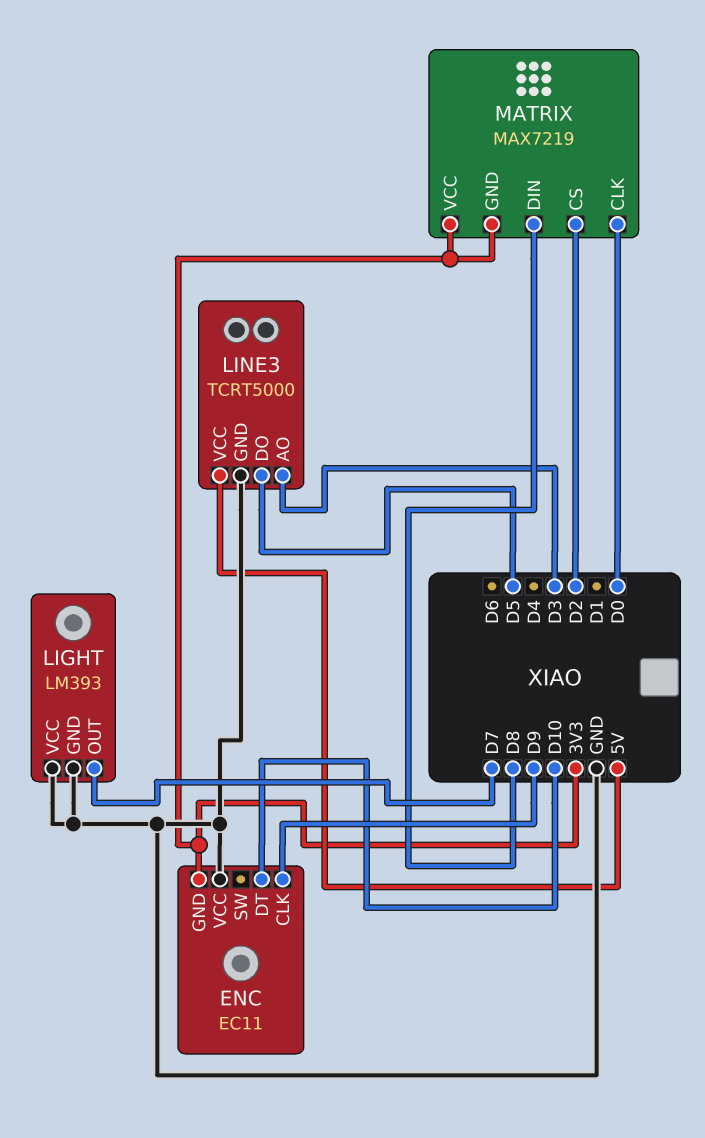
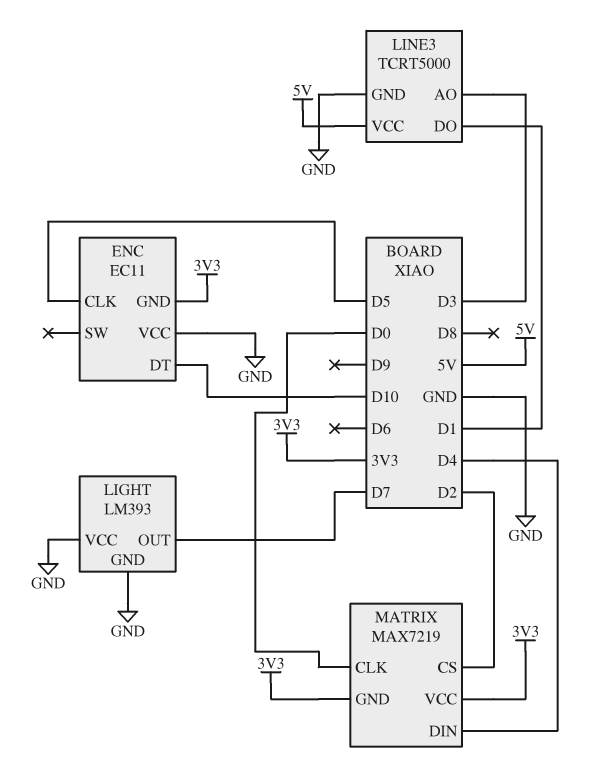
ENC pin CLK: D9 -> D5
LINE3 pin DO: D5 -> D1
MATRIX pin DIN: D8 -> D4

